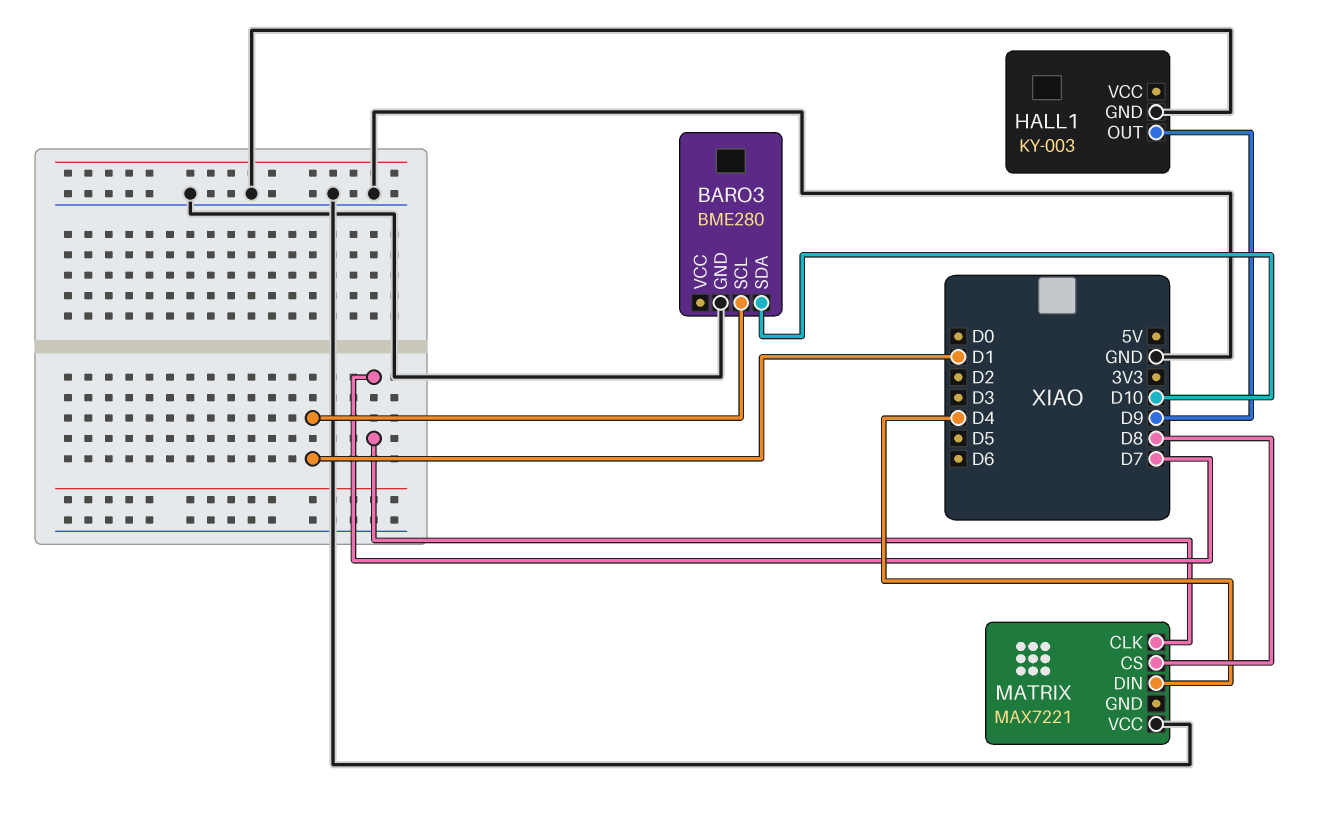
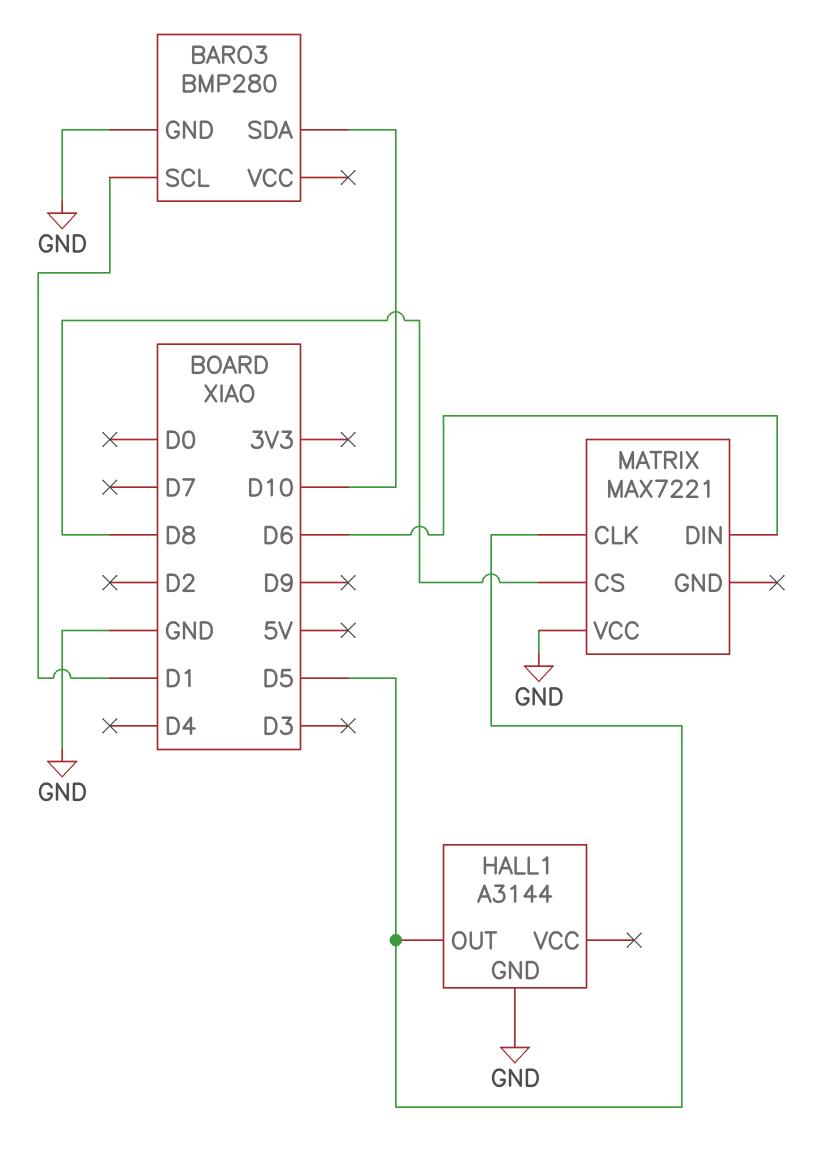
BARO3: BME280 -> BMP280
HALL1: KY-003 -> A3144
HALL1 pin OUT: D9 -> D5
MATRIX pin CLK: D7 -> D5
MATRIX pin DIN: D4 -> D6

